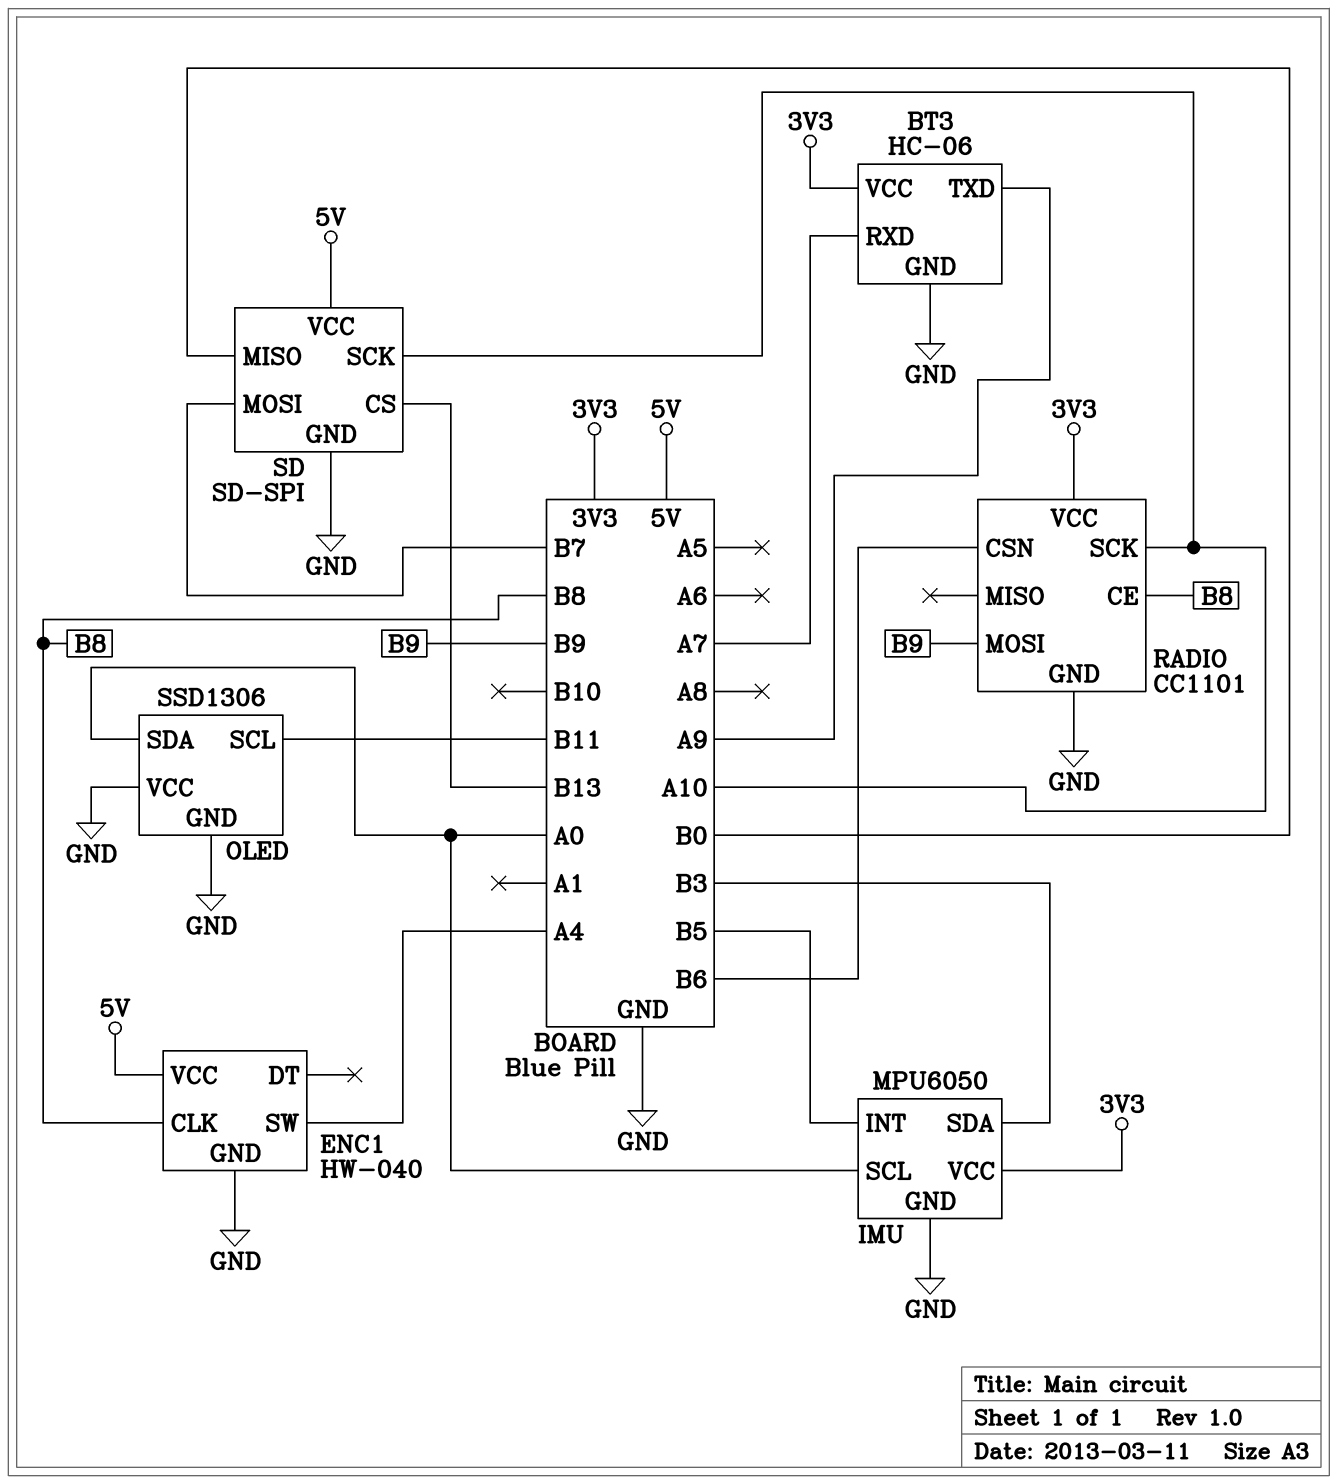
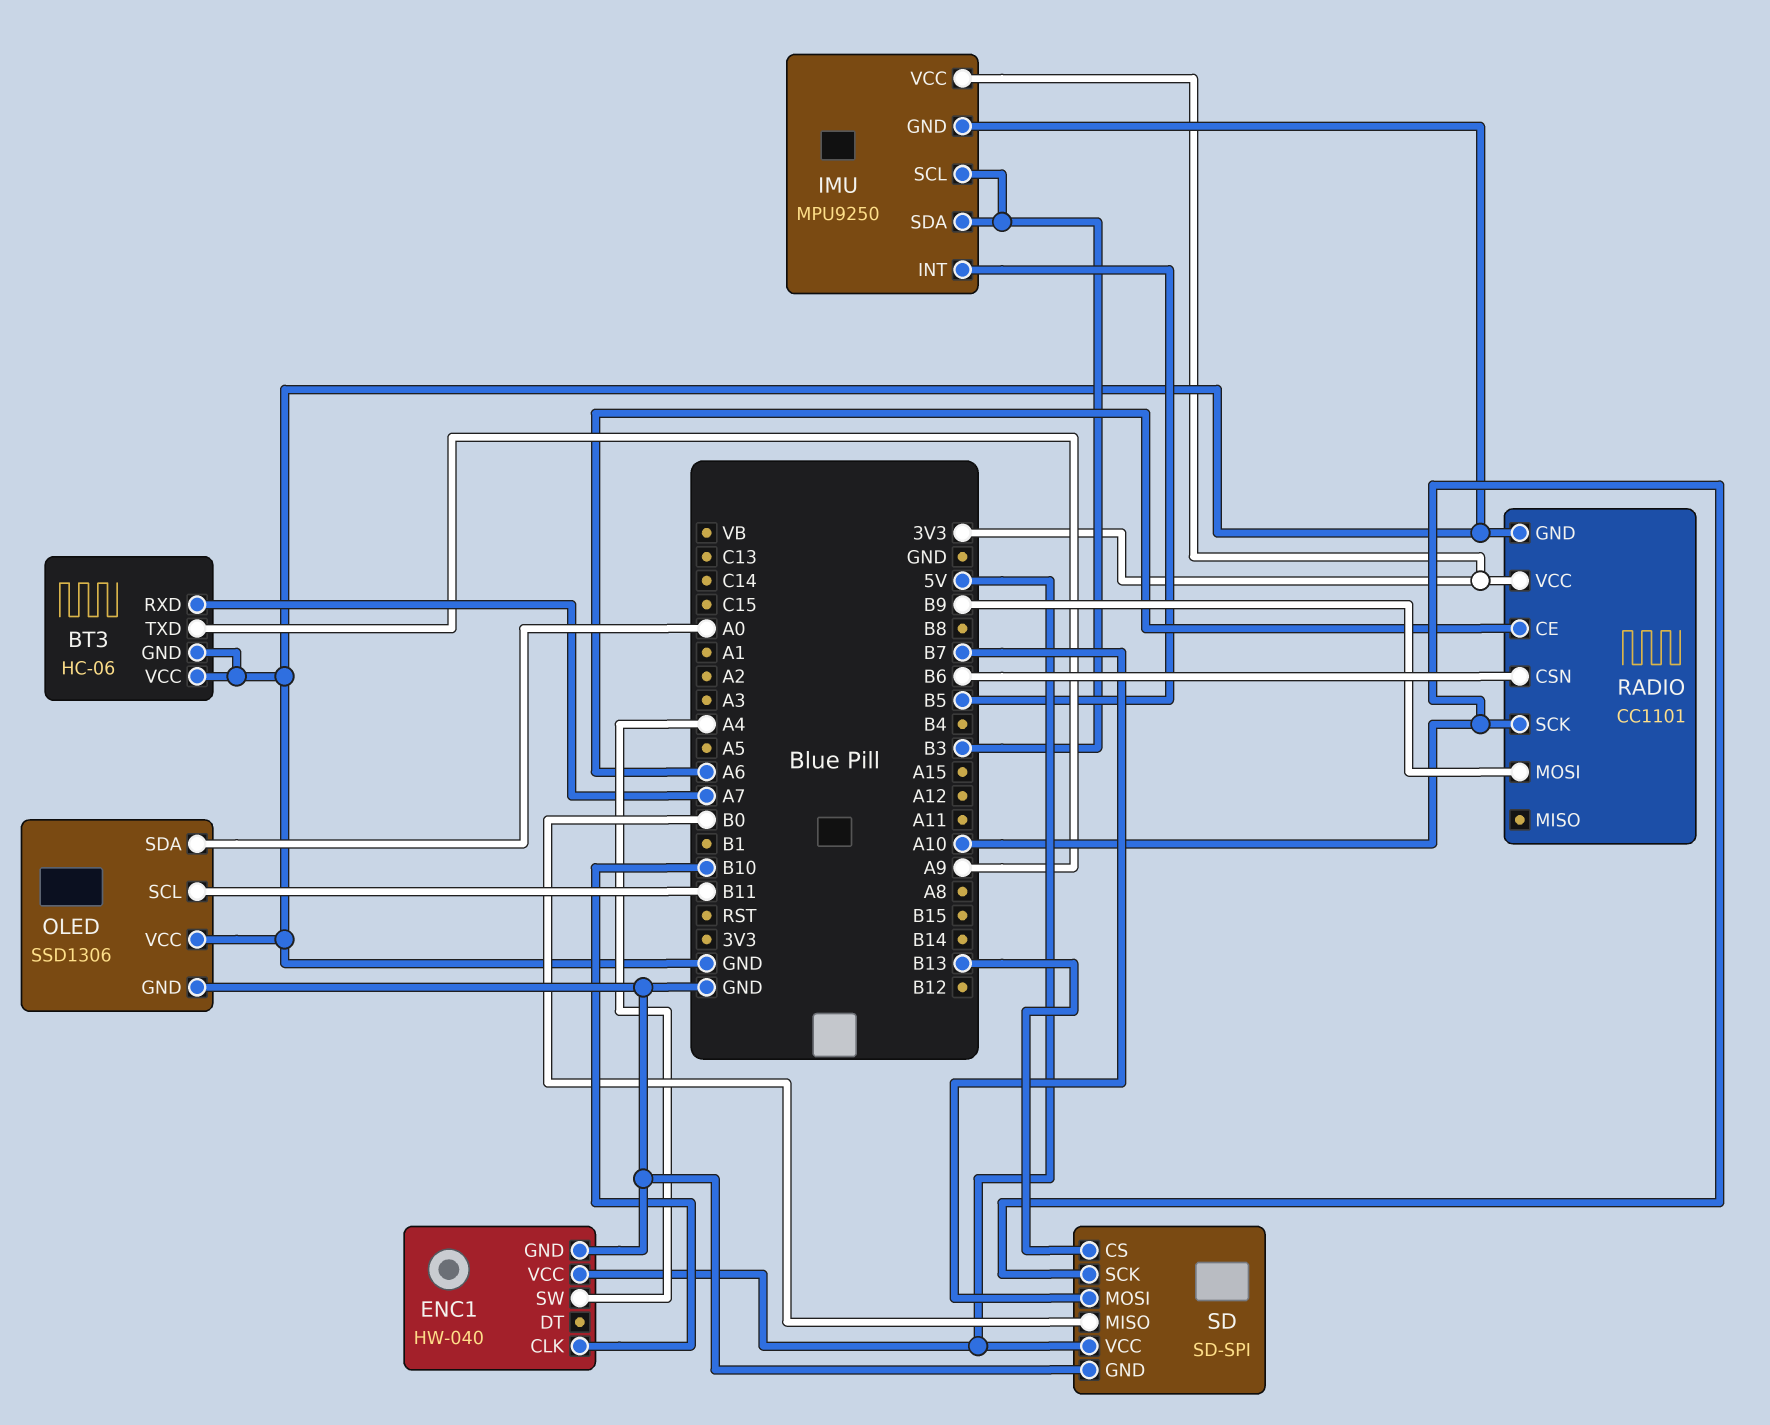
BT3 pin VCC: 3V3 -> GND
ENC1 pin CLK: B8 -> B10
IMU: MPU6050 -> MPU9250
IMU pin SCL: A0 -> B3
RADIO pin CE: B8 -> A6

